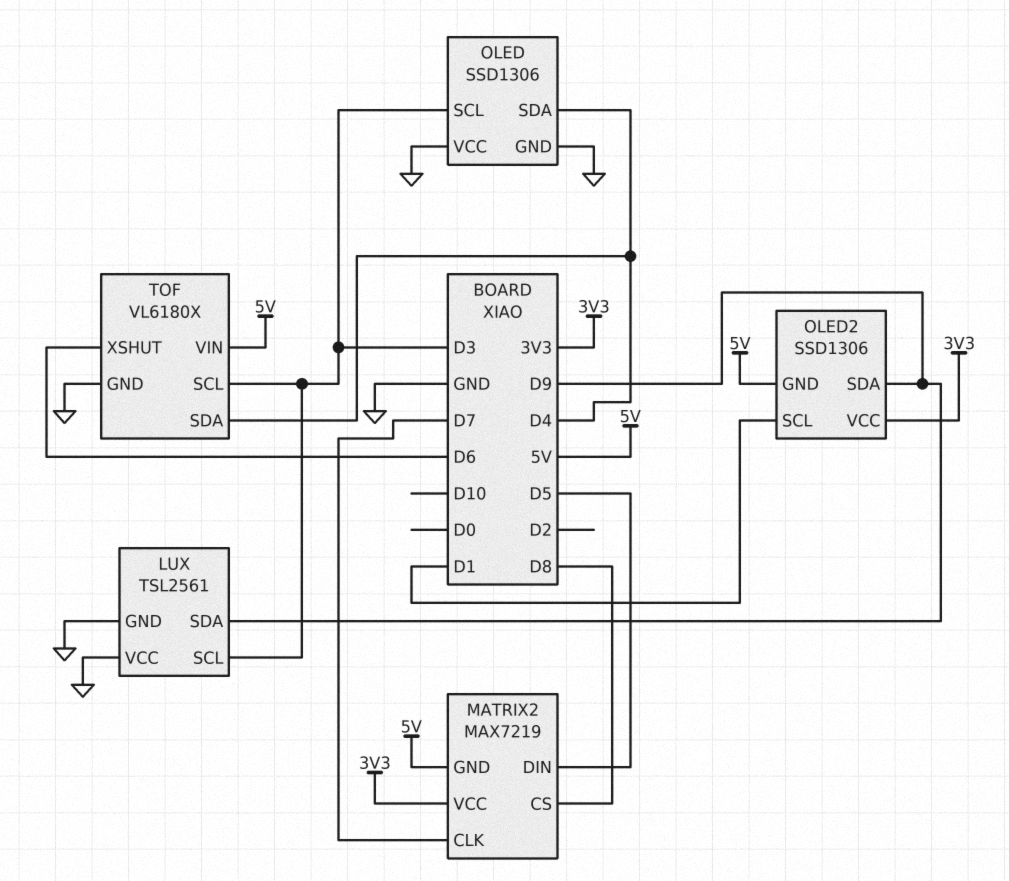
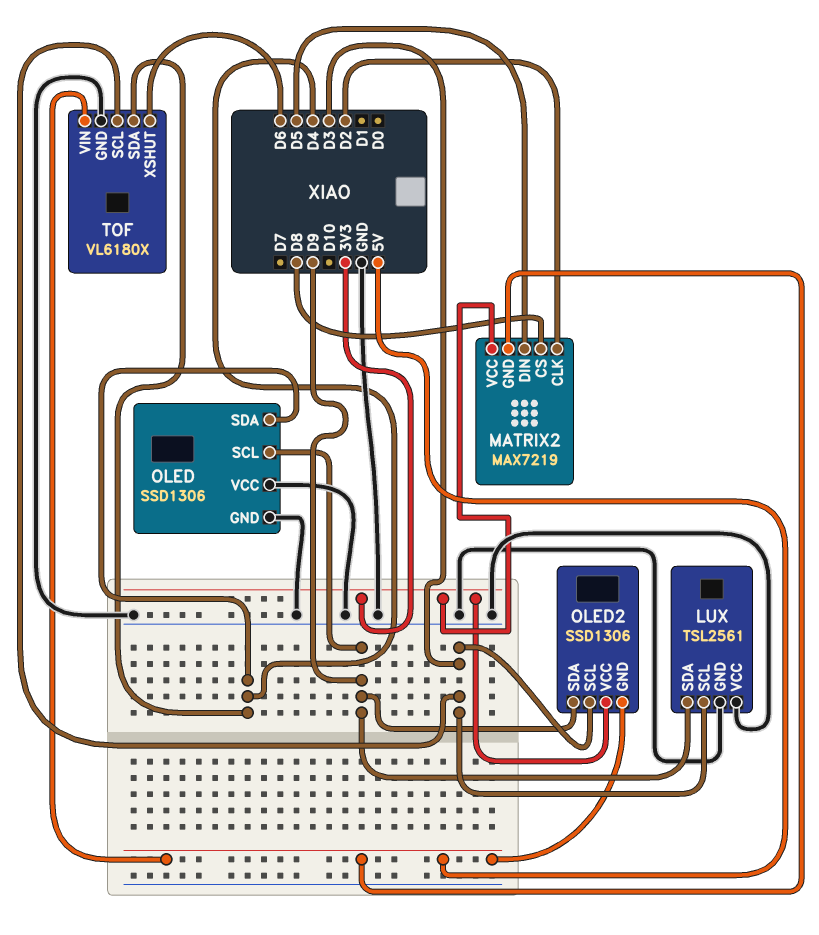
MATRIX2 pin CLK: D7 -> D2
OLED pin SCL: D3 -> D9
OLED2 pin SCL: D1 -> D3

